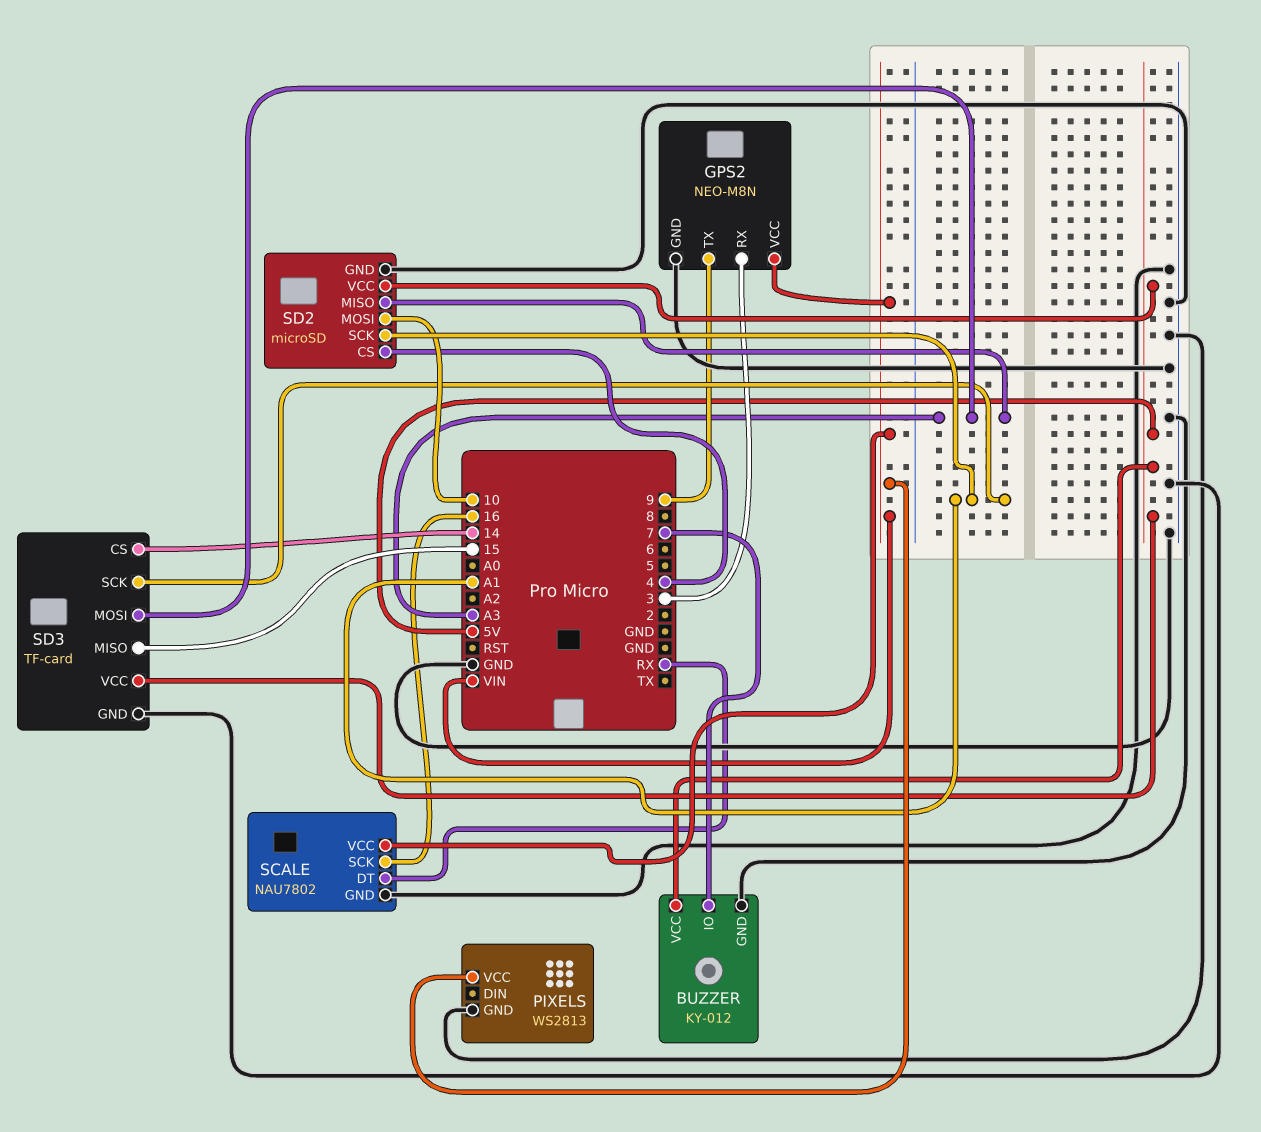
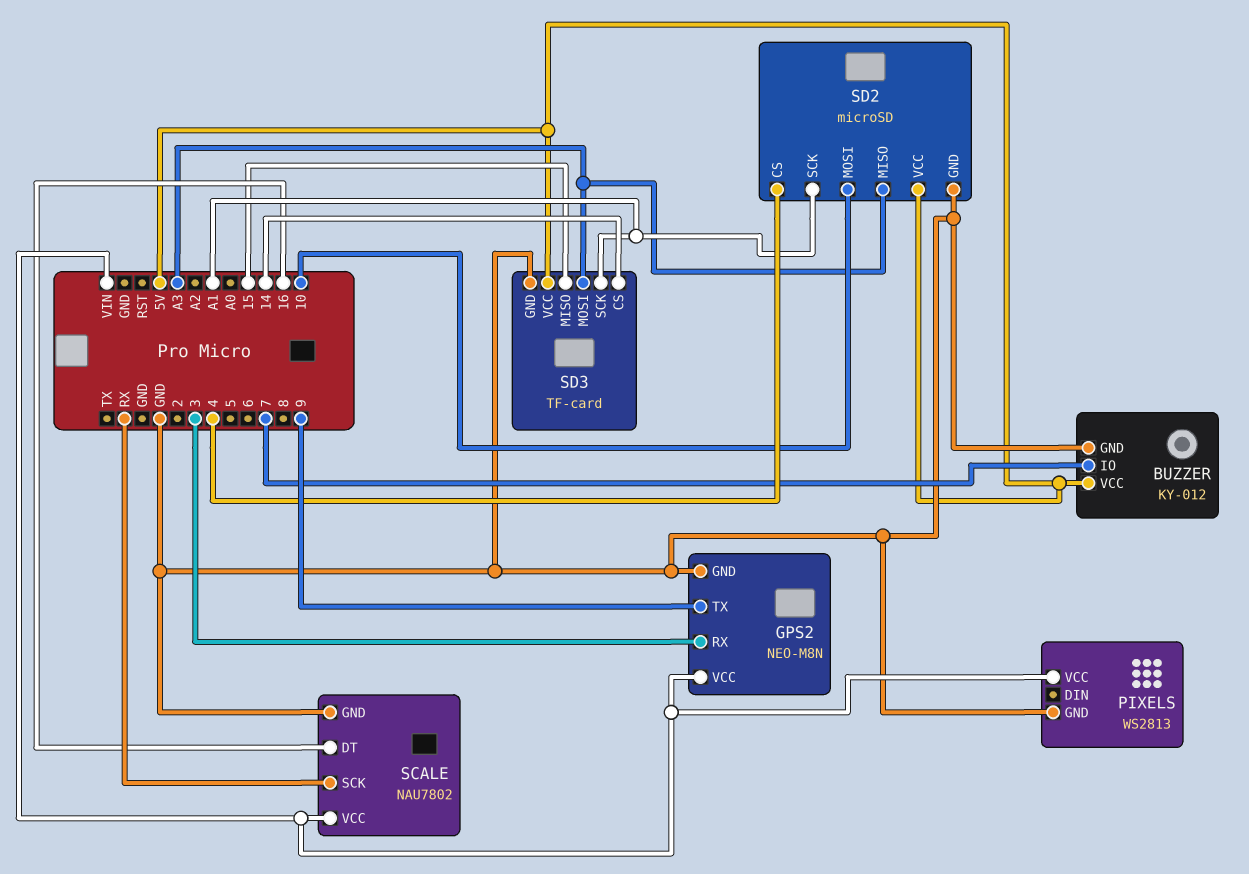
SCALE pin DT: RX -> 16
SCALE pin SCK: 16 -> RX

